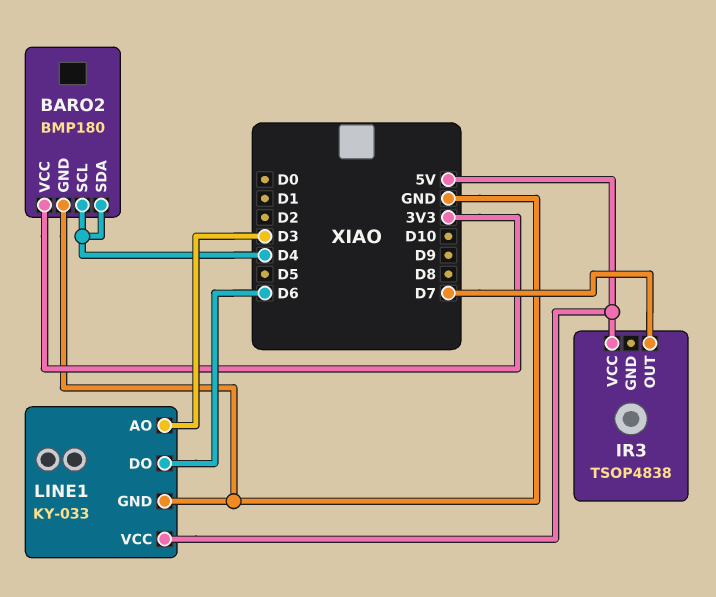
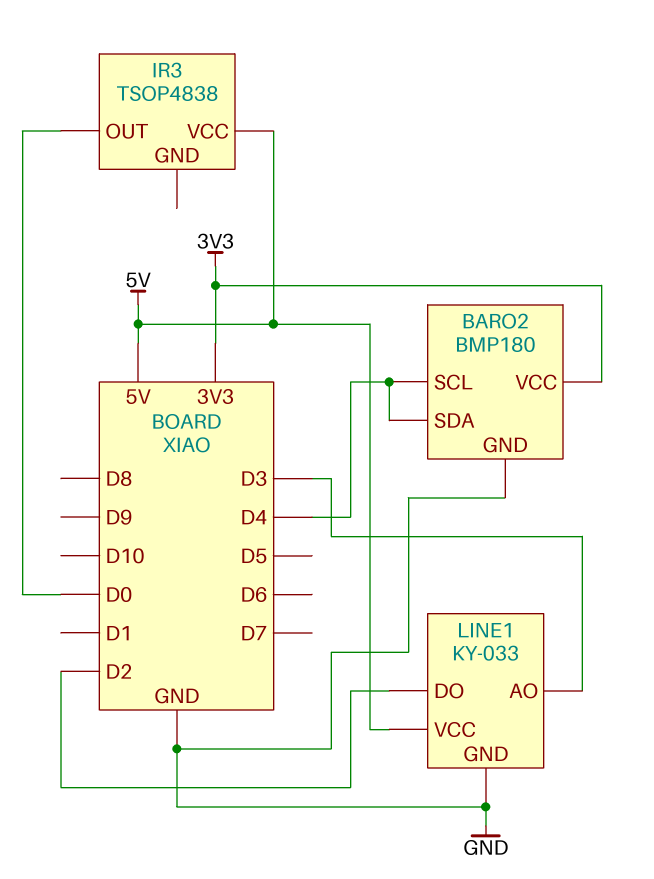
IR3 pin OUT: D7 -> D0
LINE1 pin DO: D6 -> D2

